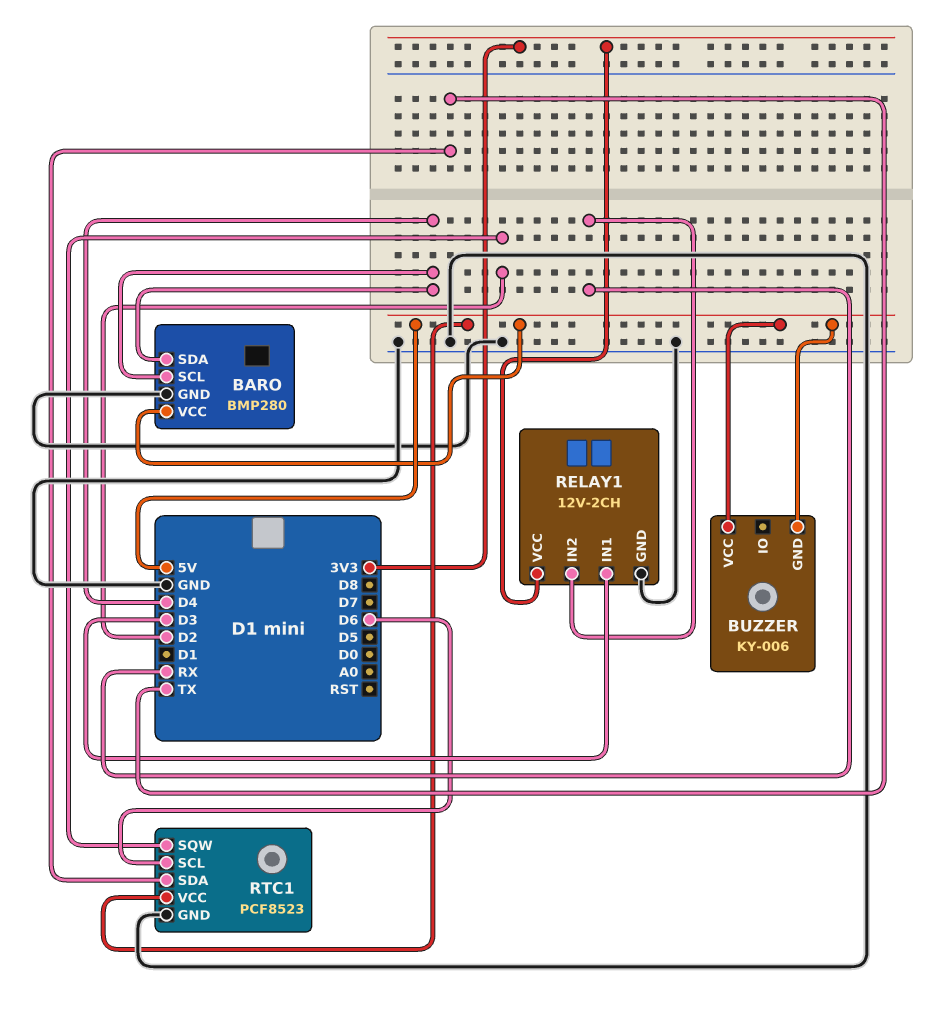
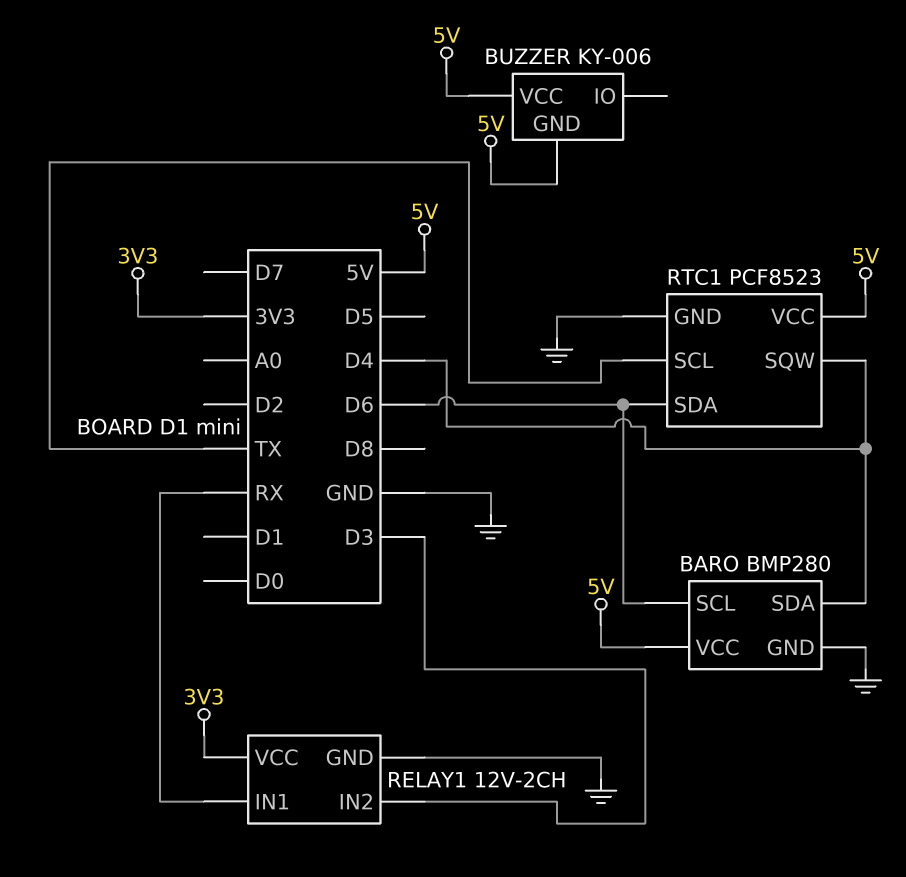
BARO pin SCL: D4 -> D6
RELAY1 pin IN1: D3 -> RX
RELAY1 pin IN2: RX -> D3
RTC1 pin SCL: D6 -> TX
RTC1 pin SDA: TX -> D6
RTC1 pin SQW: D2 -> D4

